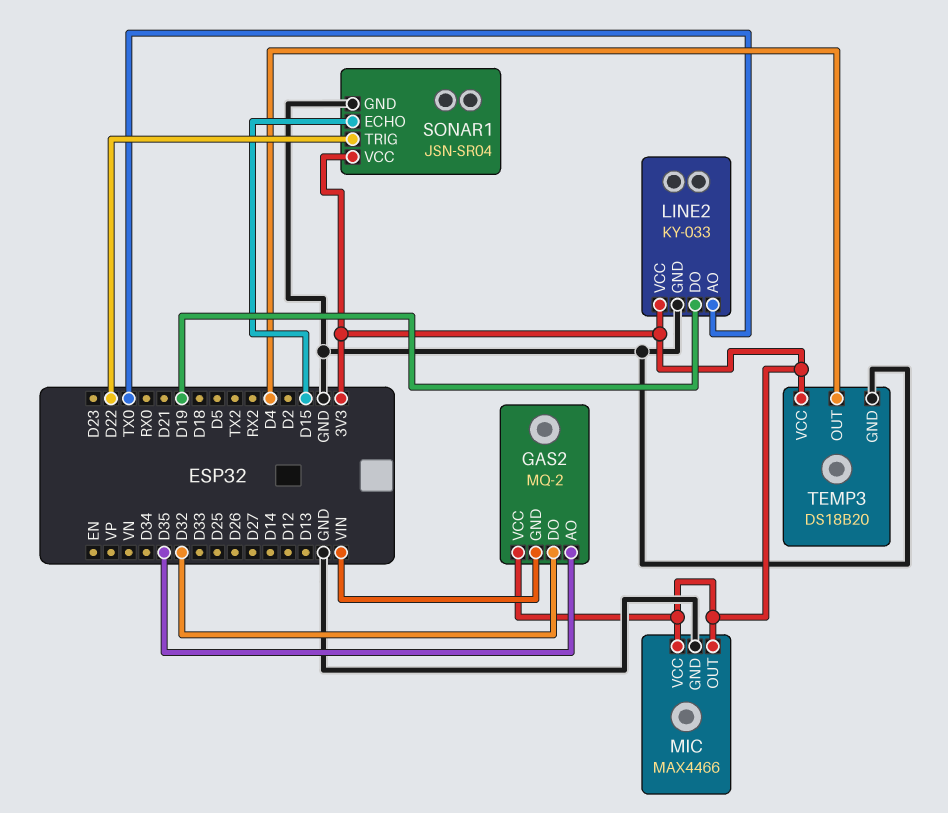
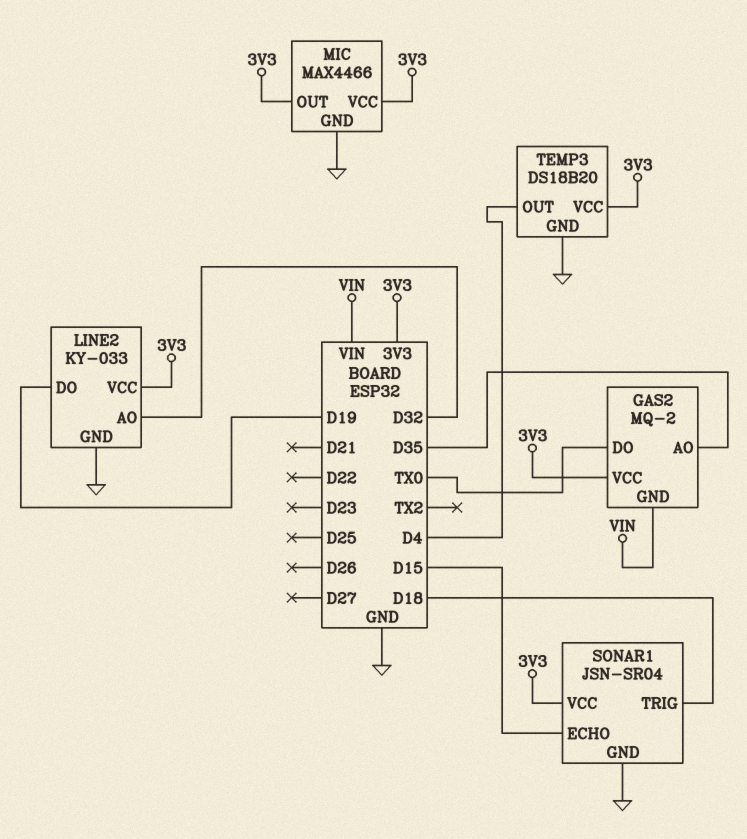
GAS2 pin DO: D32 -> TX0
LINE2 pin AO: TX0 -> D32
SONAR1 pin TRIG: D22 -> D18

